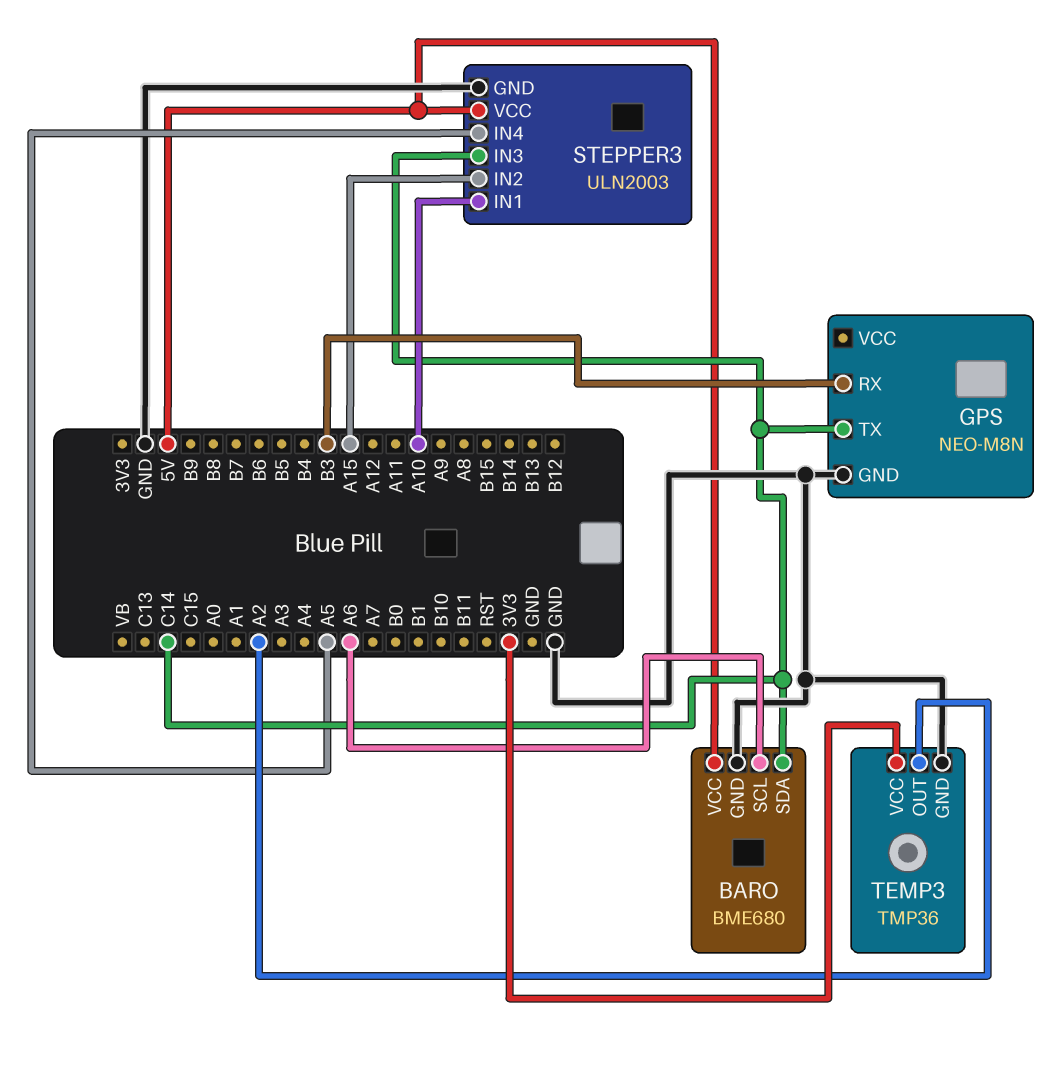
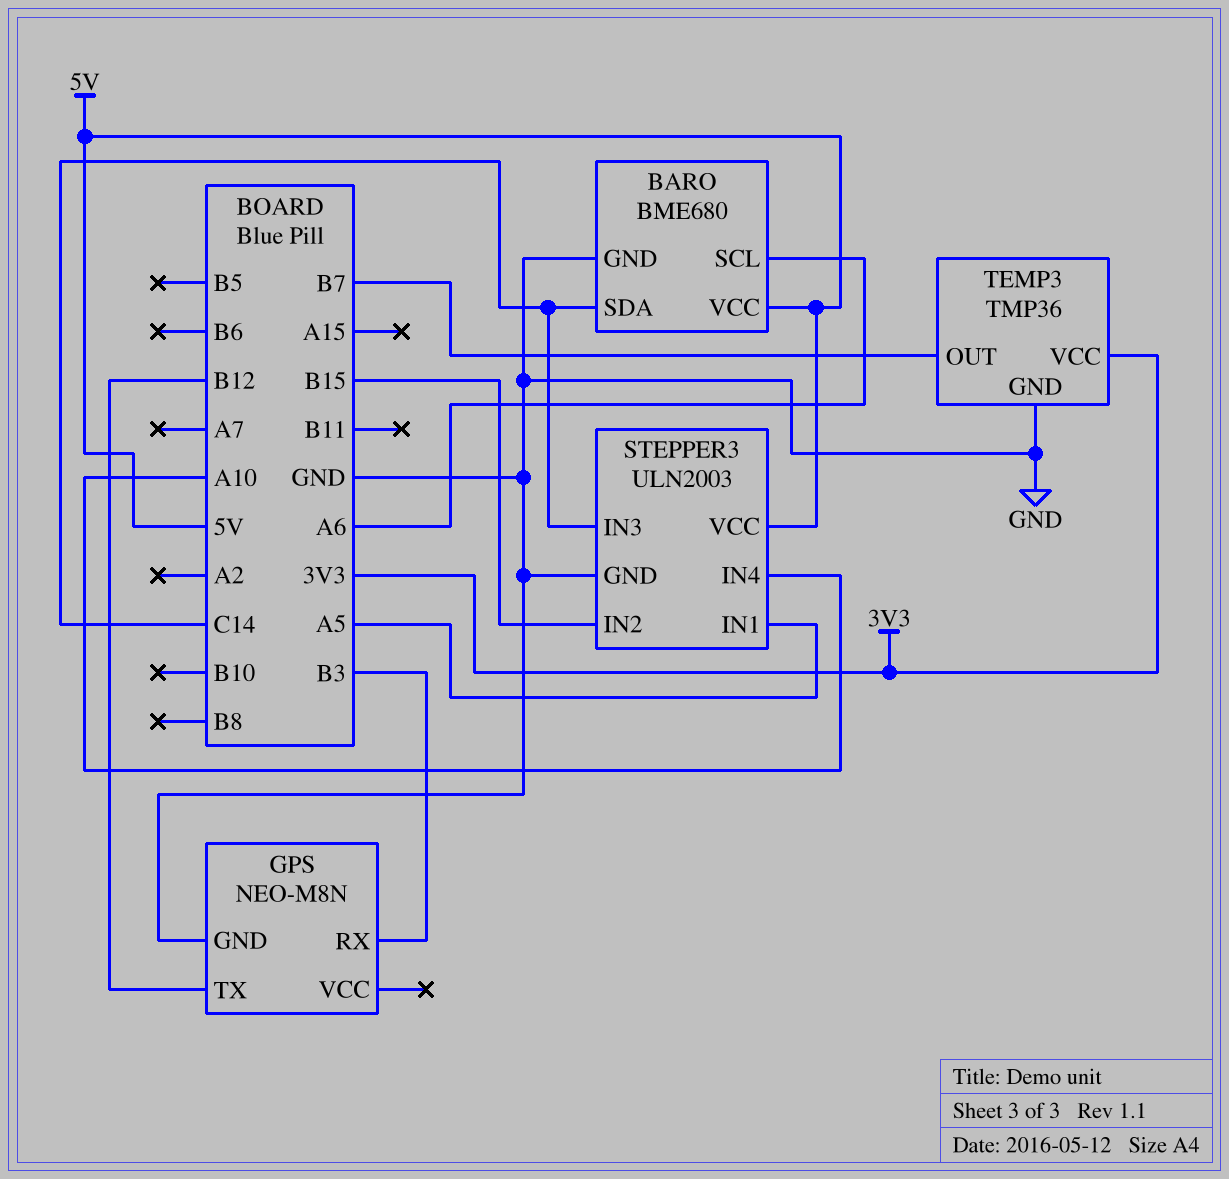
GPS pin TX: C14 -> B12
STEPPER3 pin IN1: A10 -> A5
STEPPER3 pin IN2: A15 -> B15
STEPPER3 pin IN4: A5 -> A10
TEMP3 pin OUT: A2 -> B7

